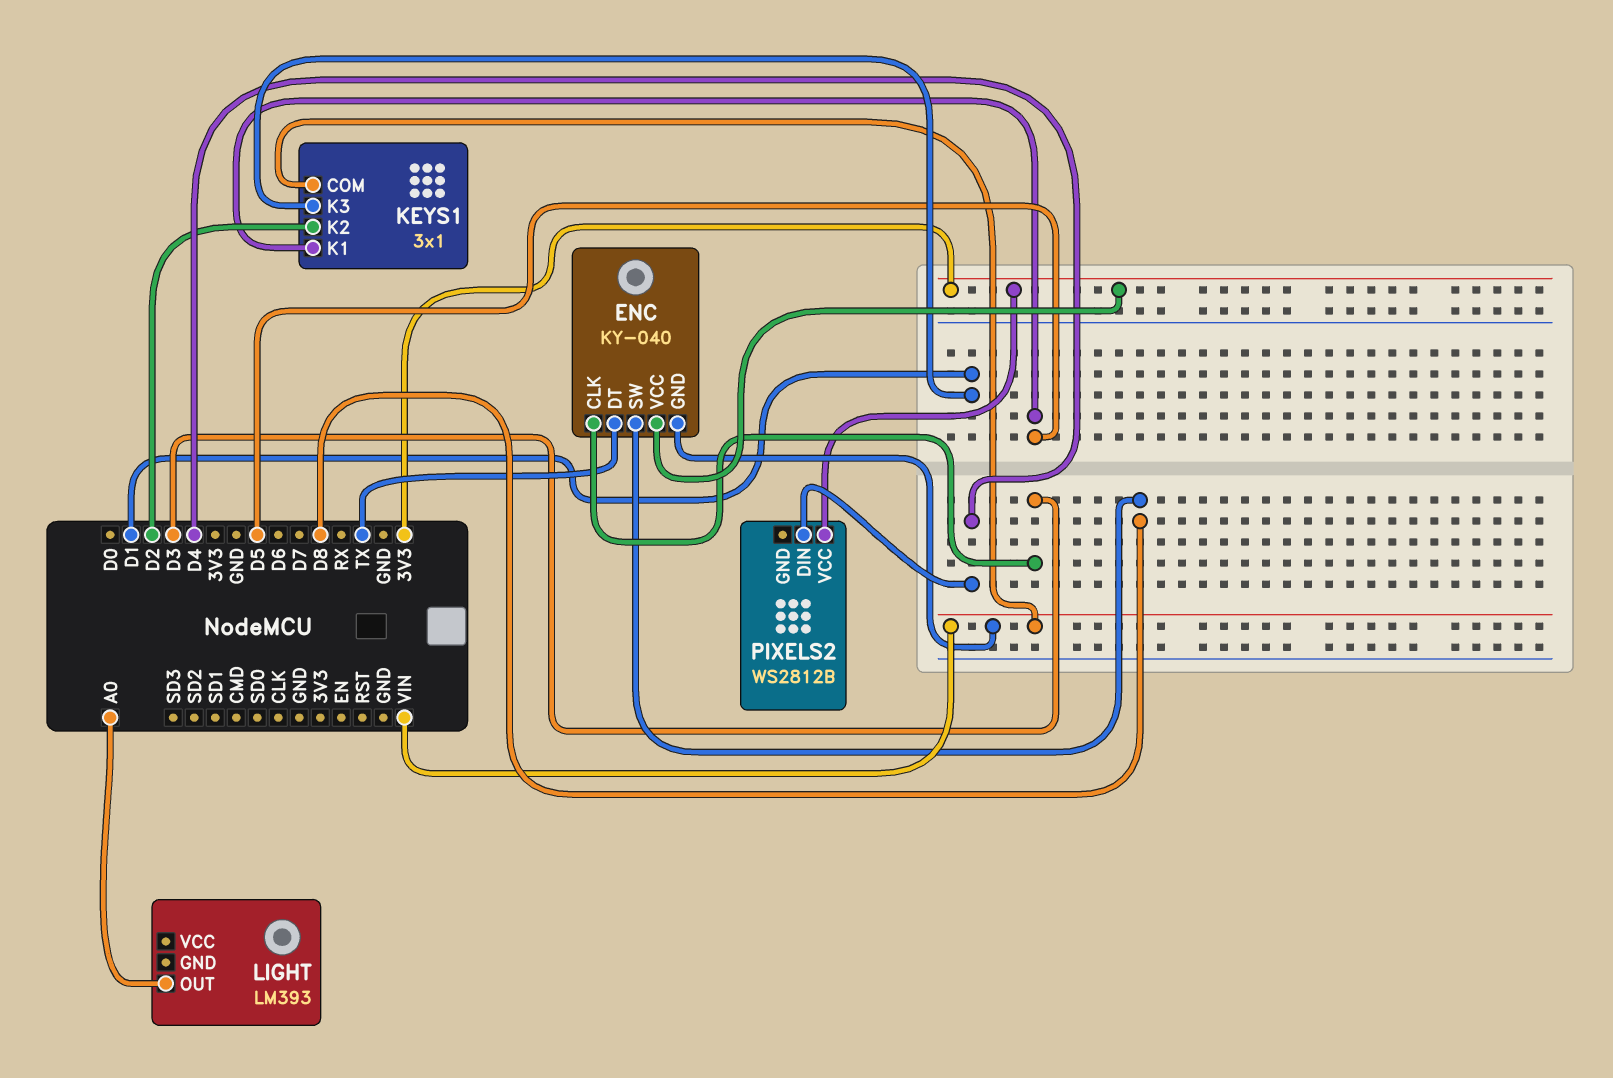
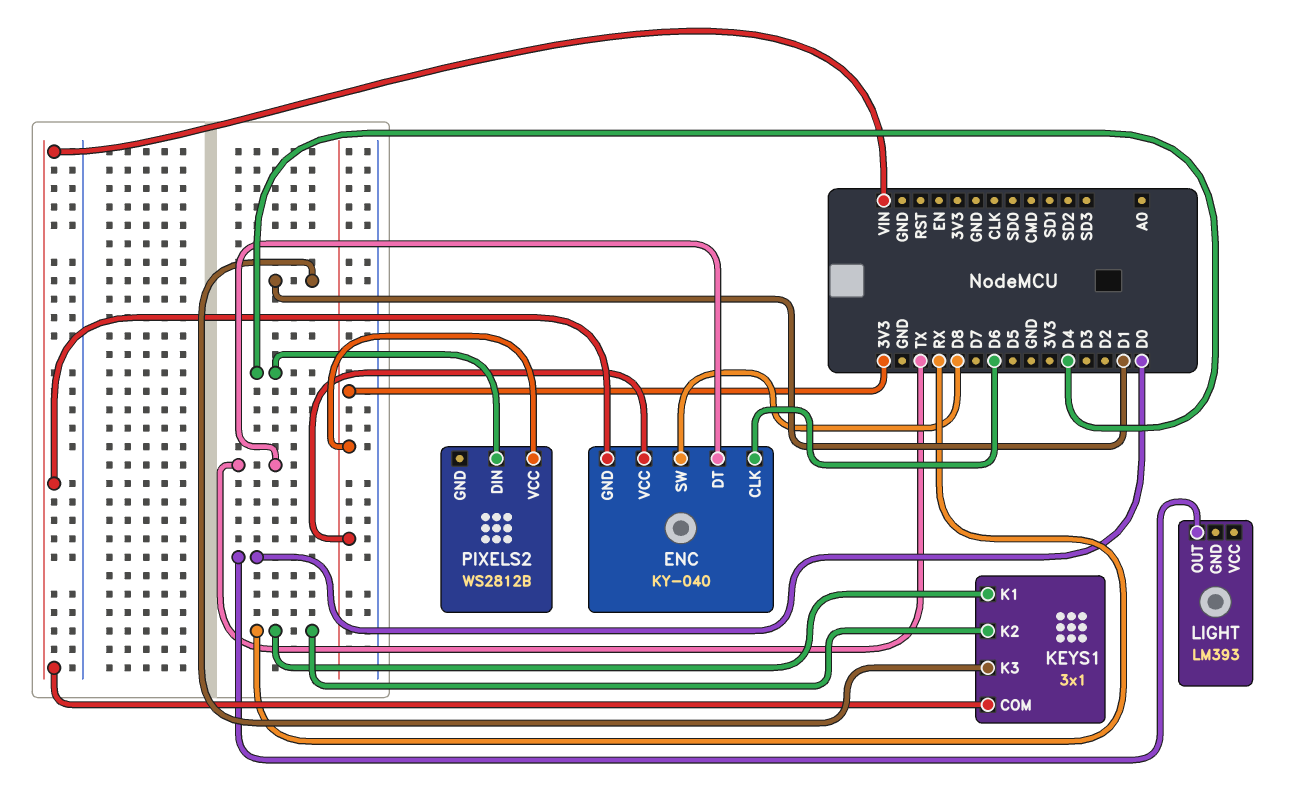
ENC pin CLK: D3 -> D6
KEYS1 pin K1: D5 -> RX
KEYS1 pin K2: D2 -> RX
LIGHT pin OUT: A0 -> D0

